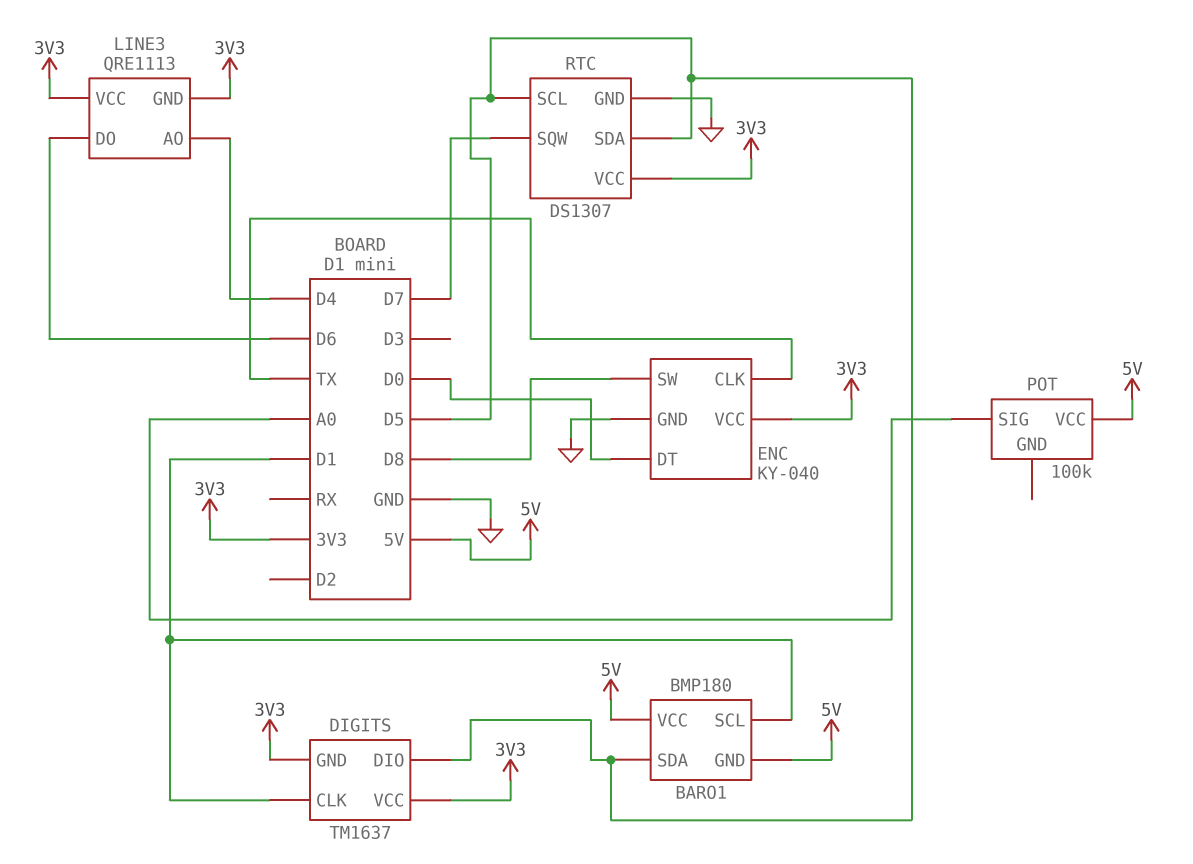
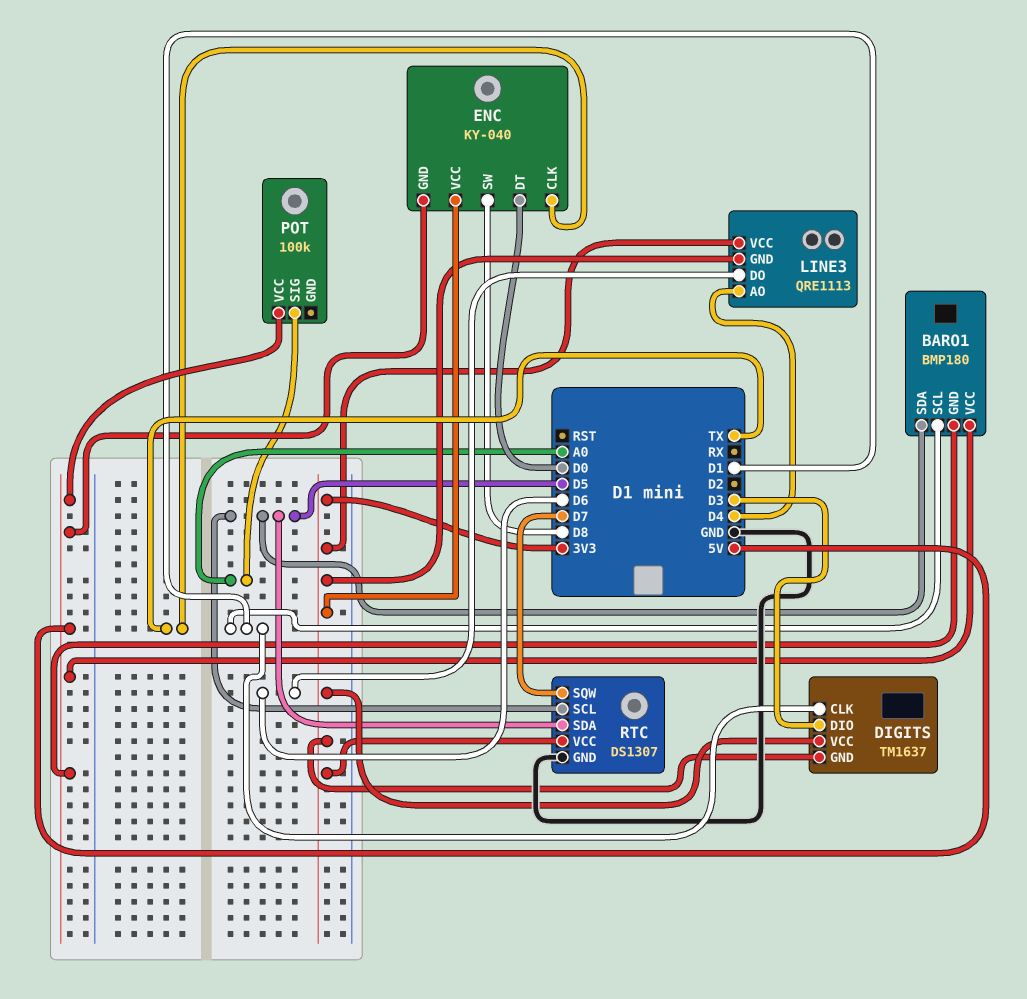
DIGITS pin DIO: D5 -> D3
ENC pin GND: GND -> 5V

